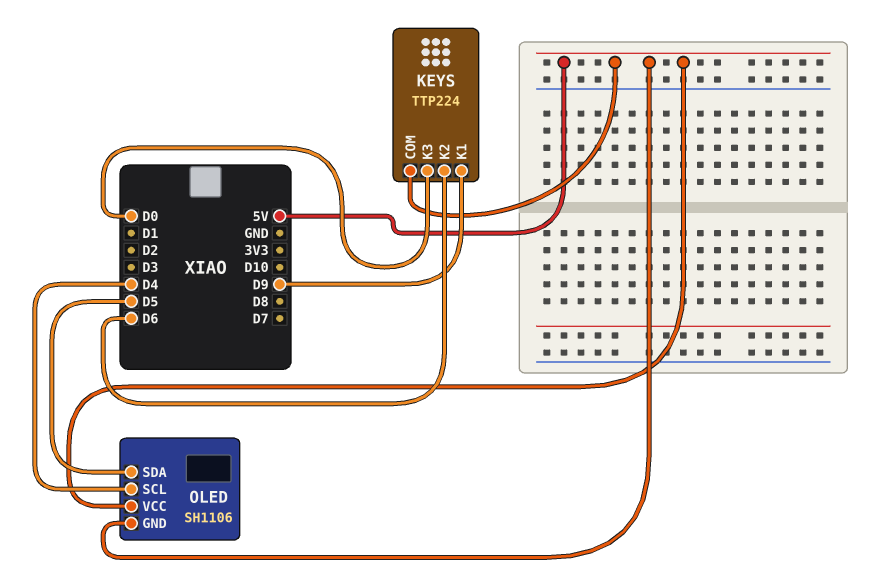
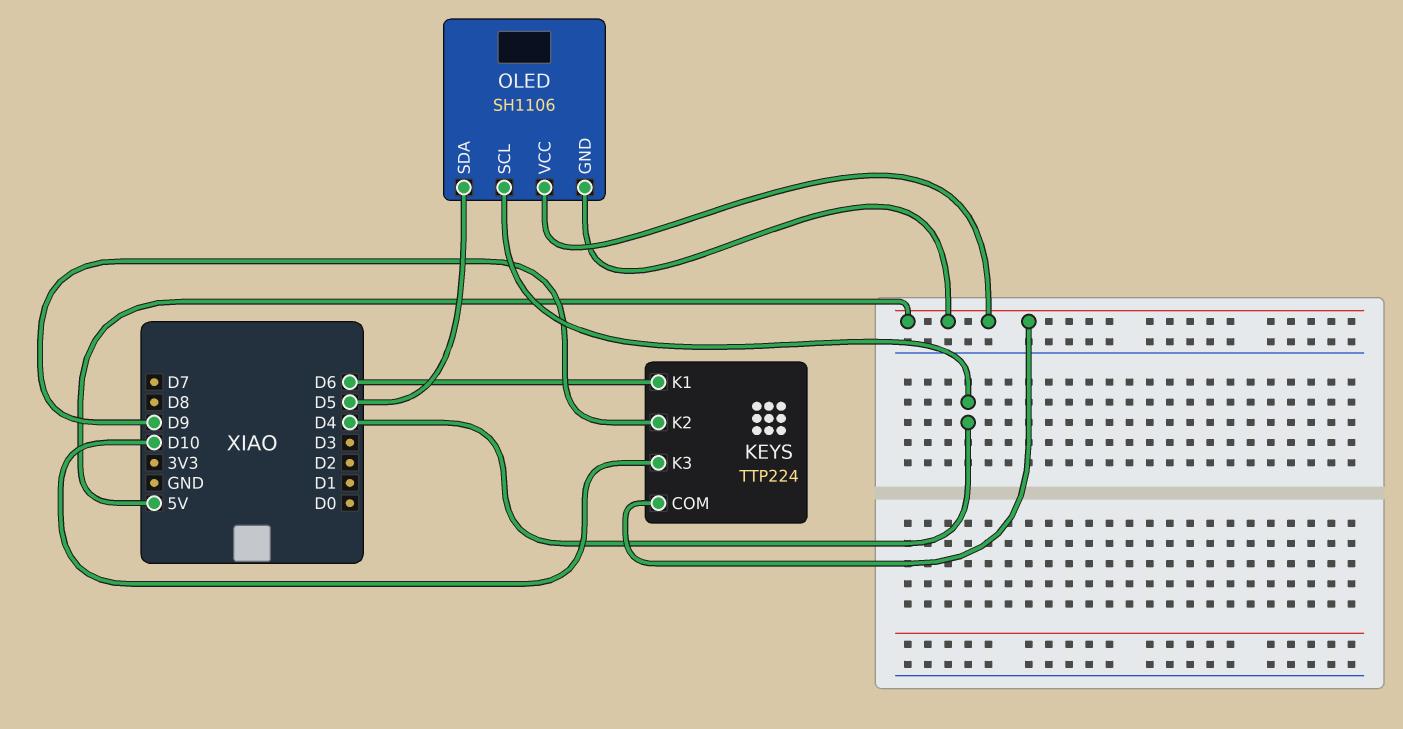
KEYS pin K1: D9 -> D6
KEYS pin K2: D6 -> D9
KEYS pin K3: D0 -> D10

